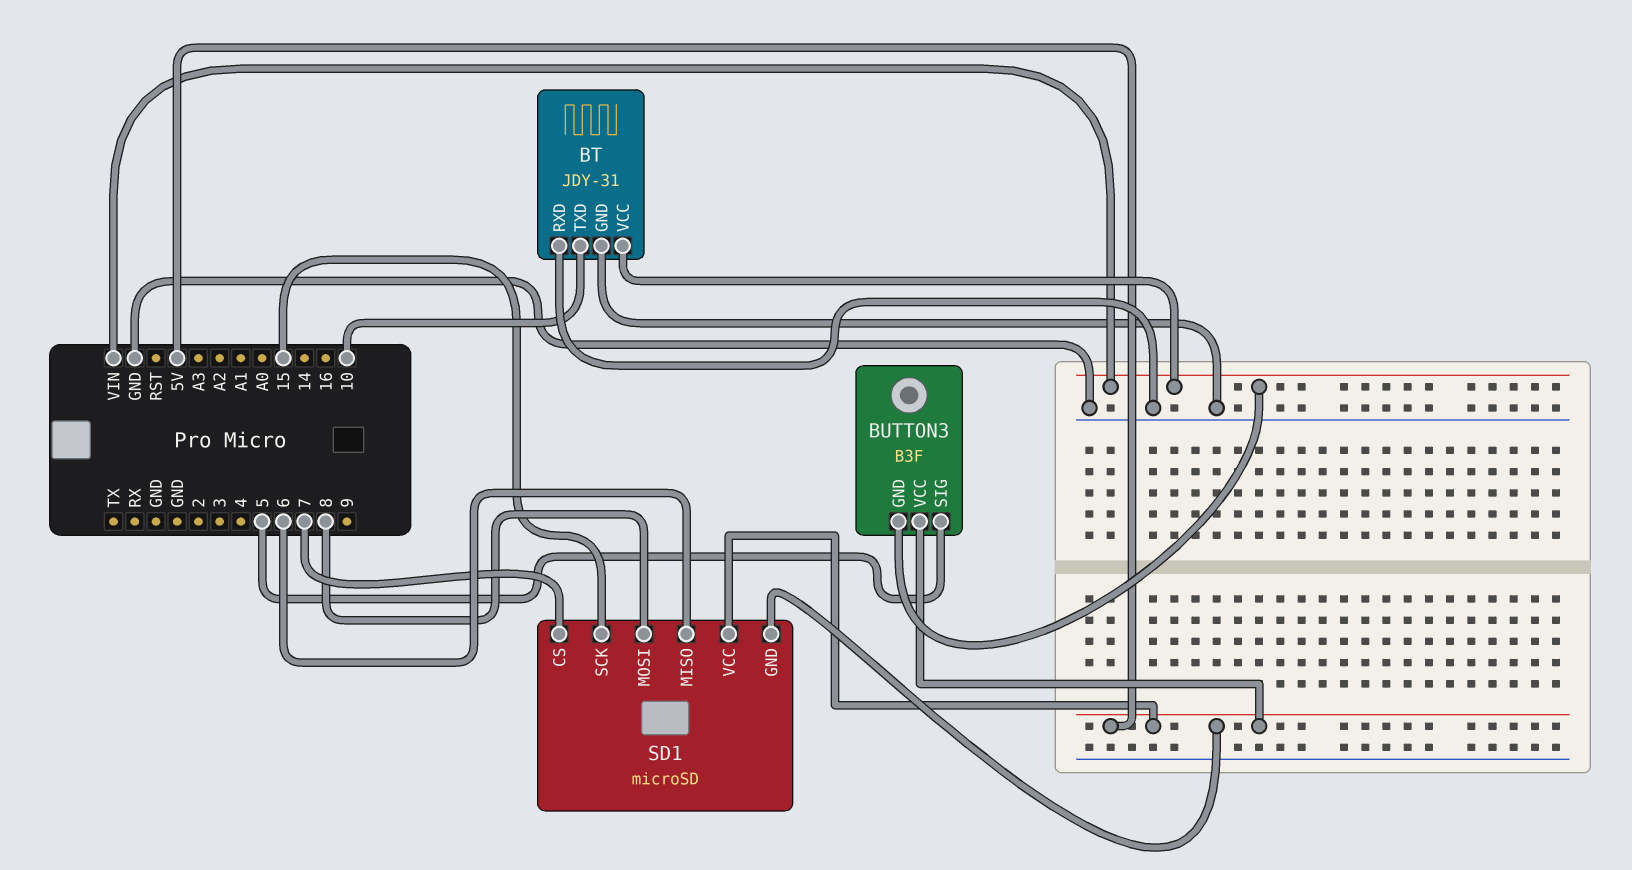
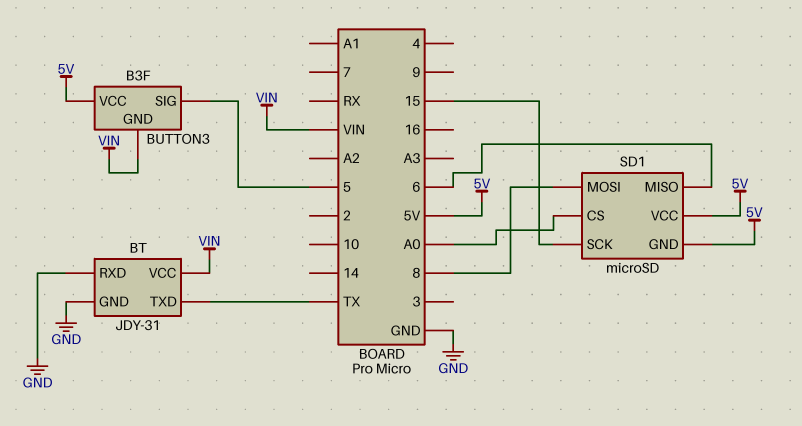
BT pin TXD: 10 -> TX
SD1 pin CS: 7 -> A0

